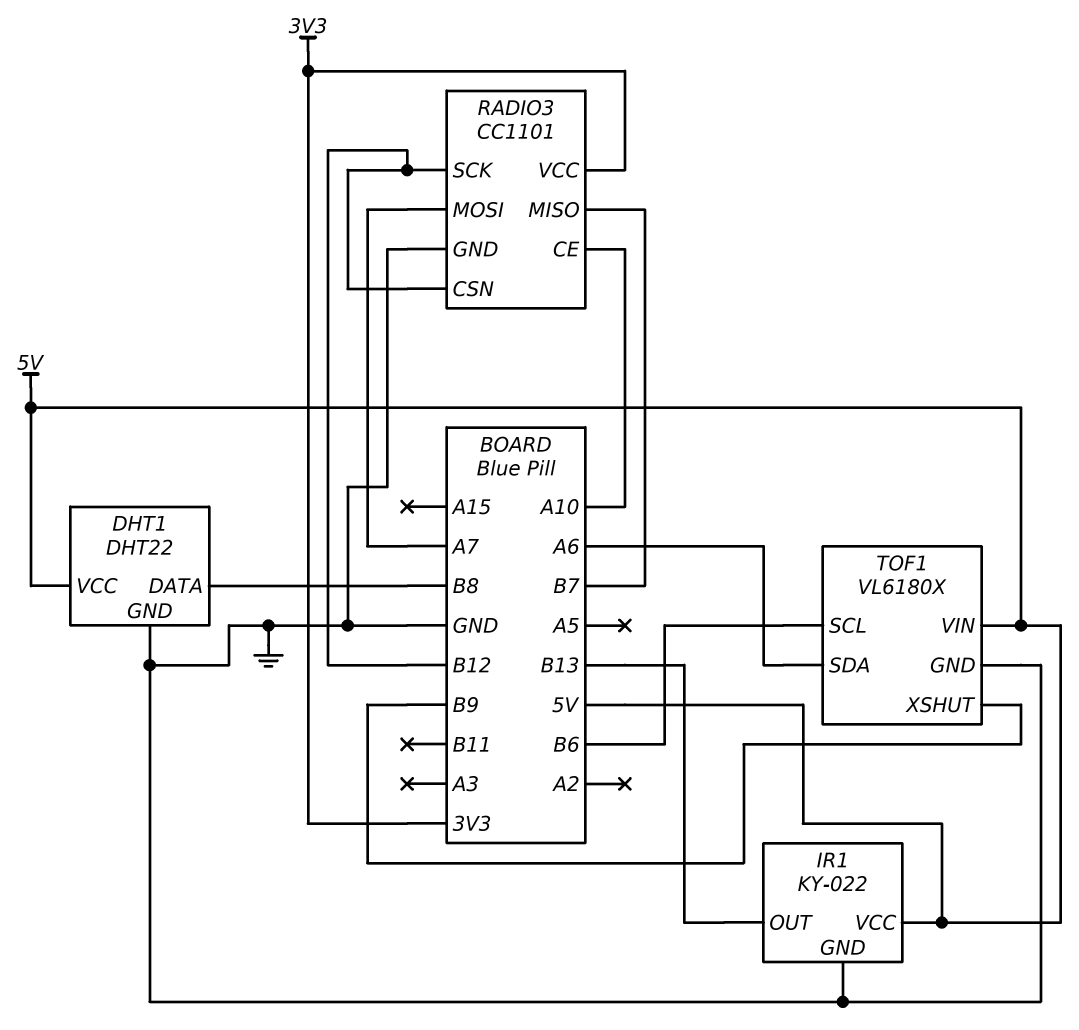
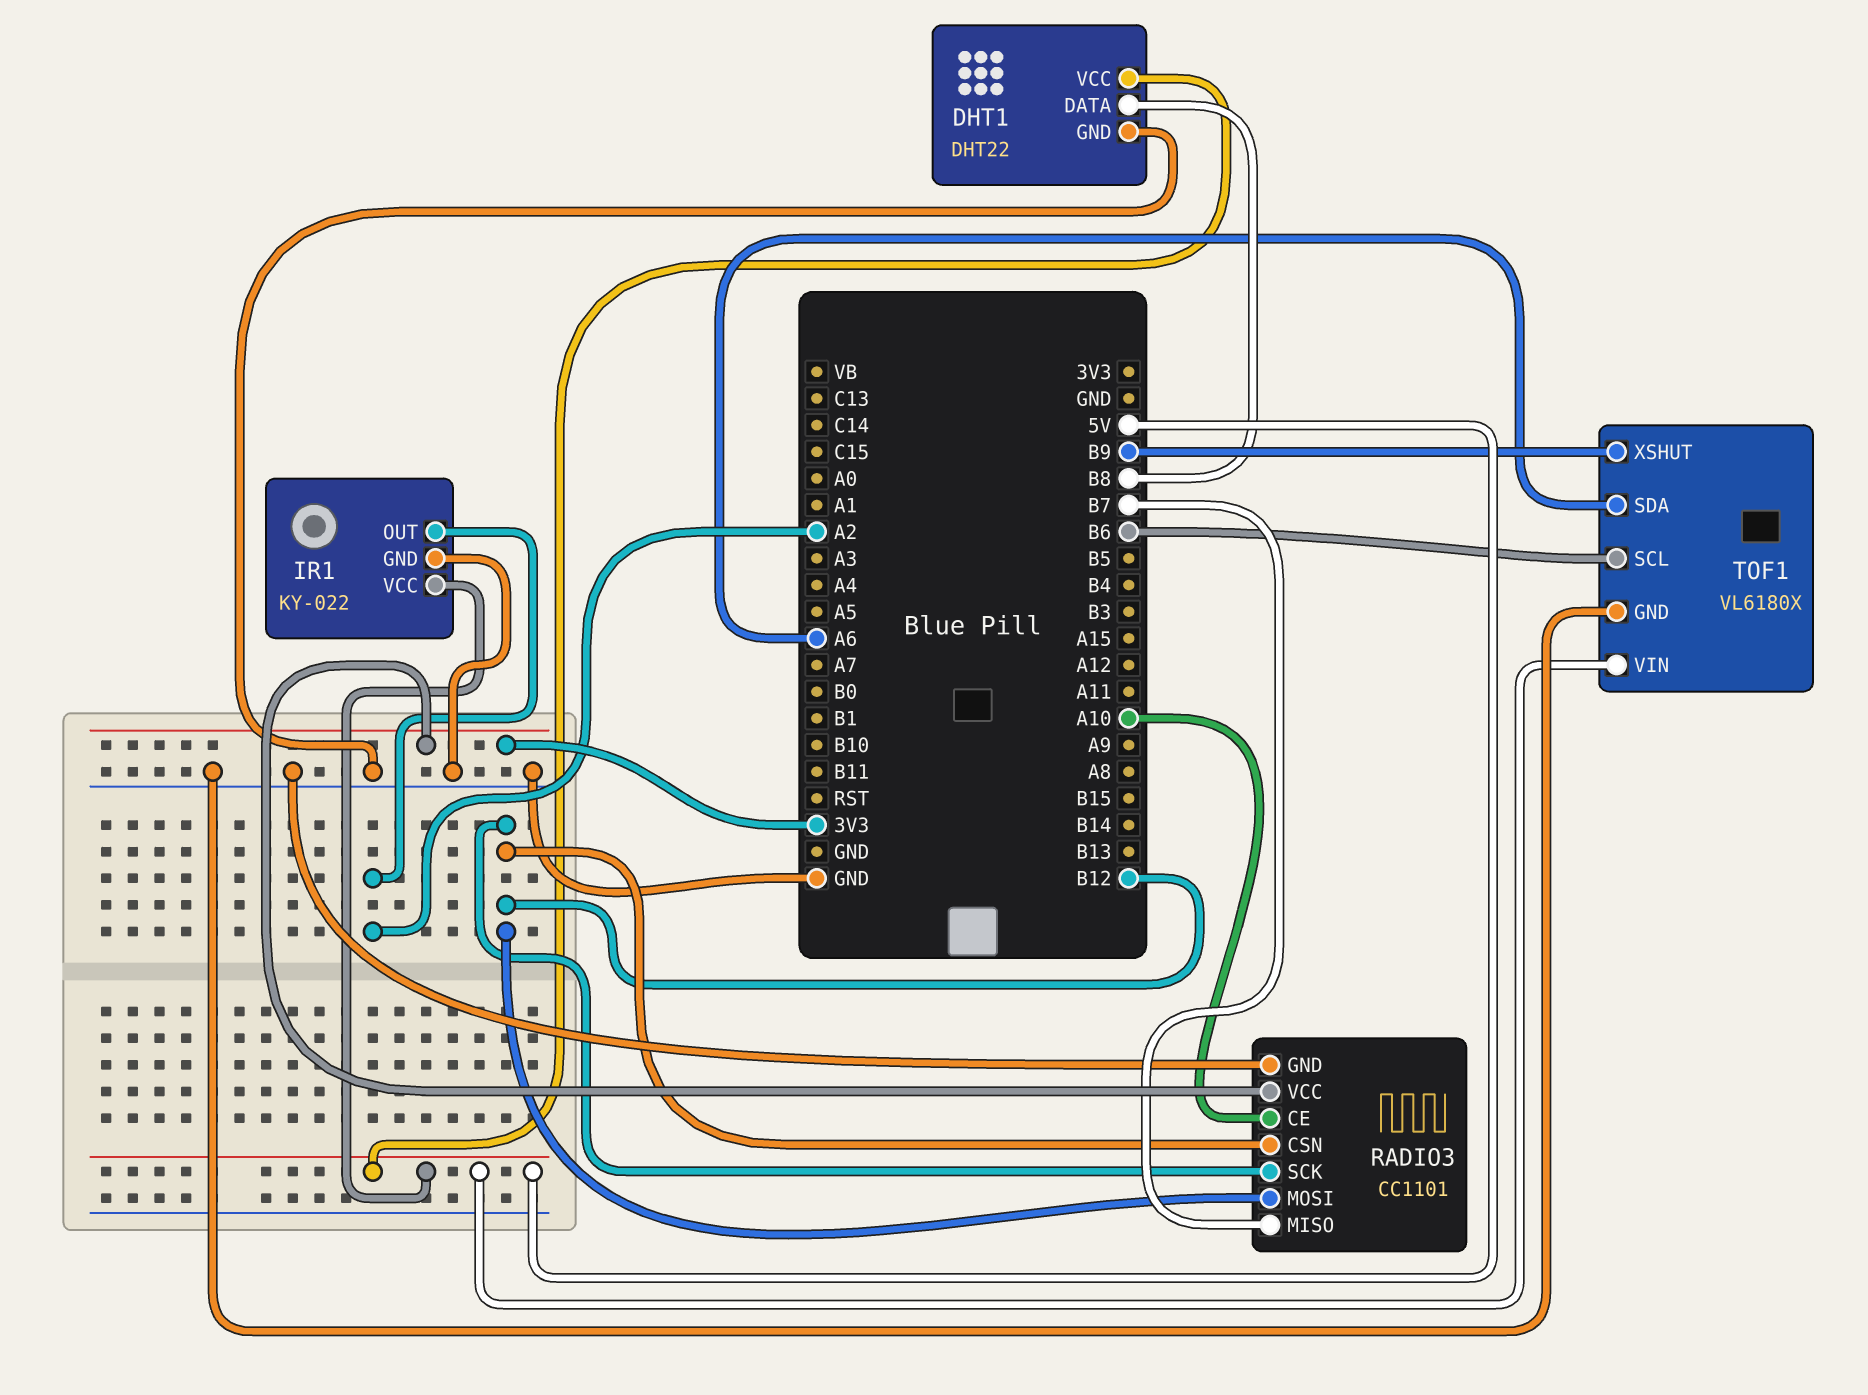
IR1 pin OUT: B13 -> A2
RADIO3 pin MOSI: A7 -> B12

